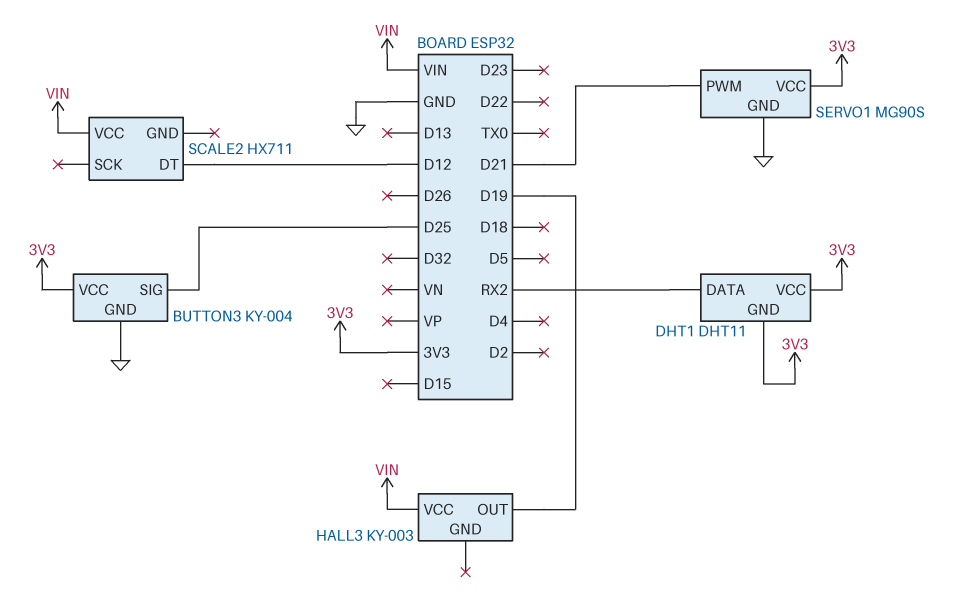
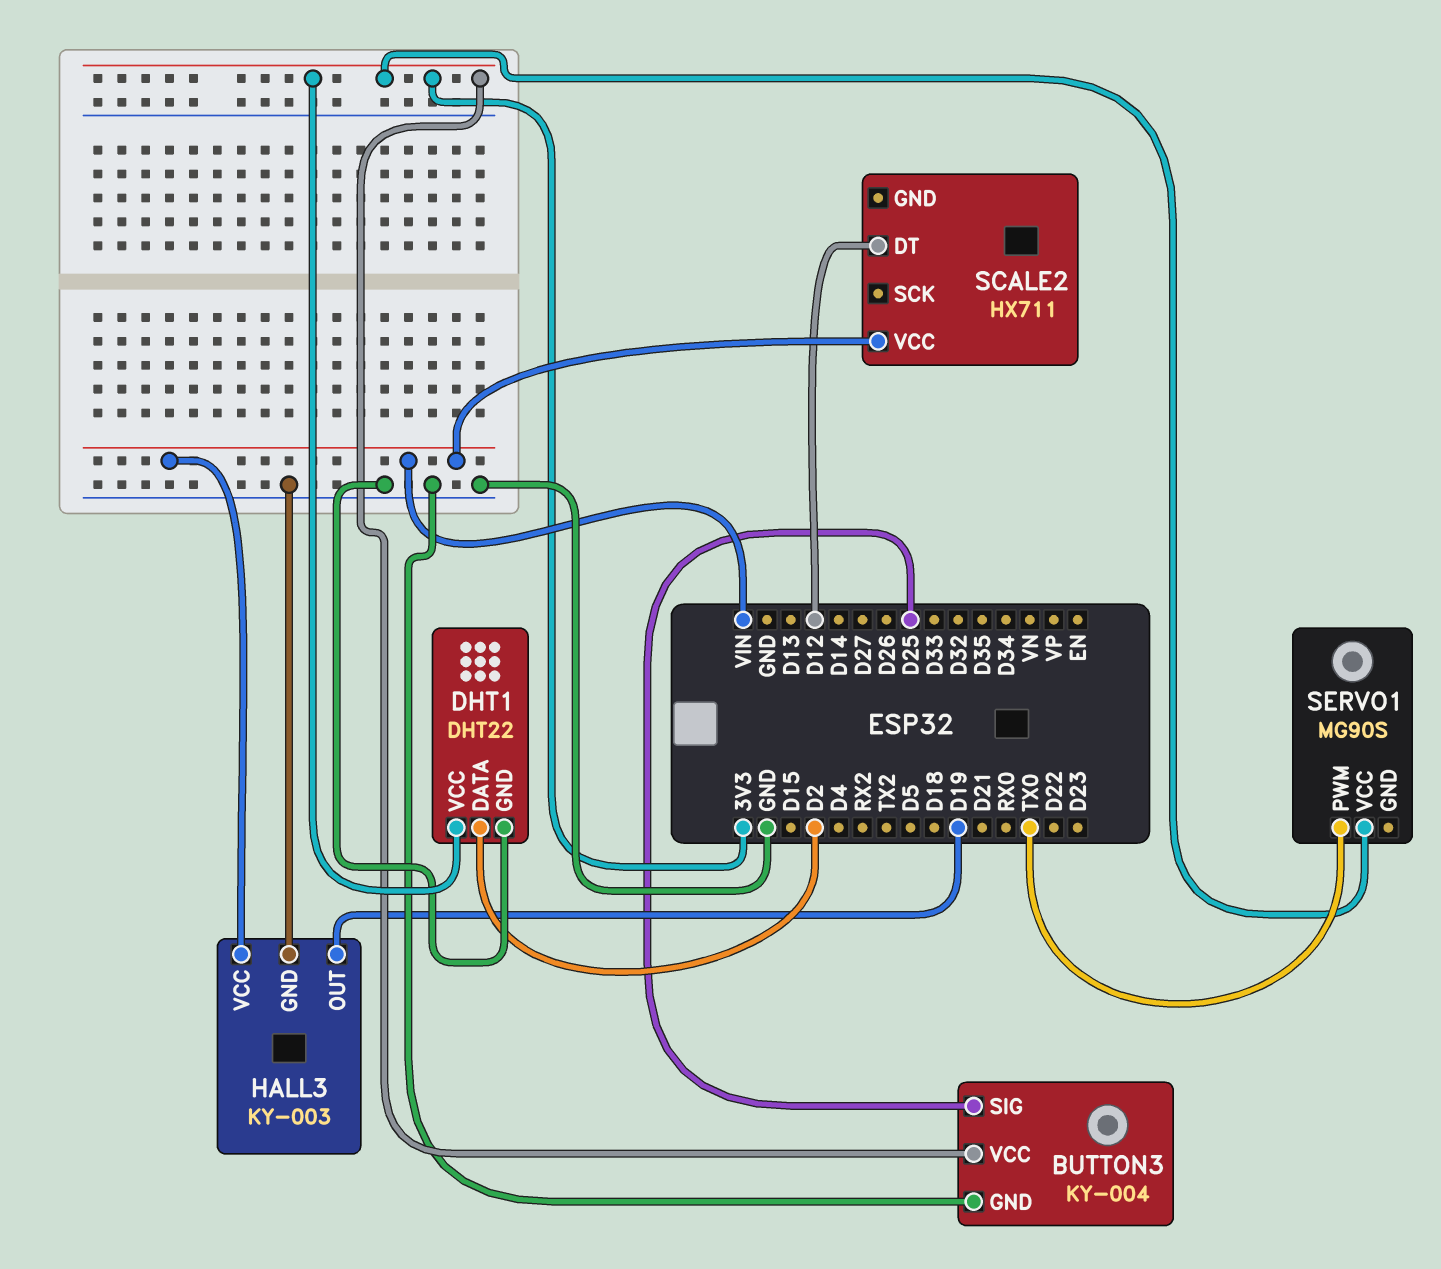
DHT1: DHT11 -> DHT22
DHT1 pin DATA: RX2 -> D2
DHT1 pin GND: 3V3 -> GND
HALL3 pin GND: none -> GND
SERVO1 pin GND: GND -> none
SERVO1 pin PWM: D21 -> TX0

